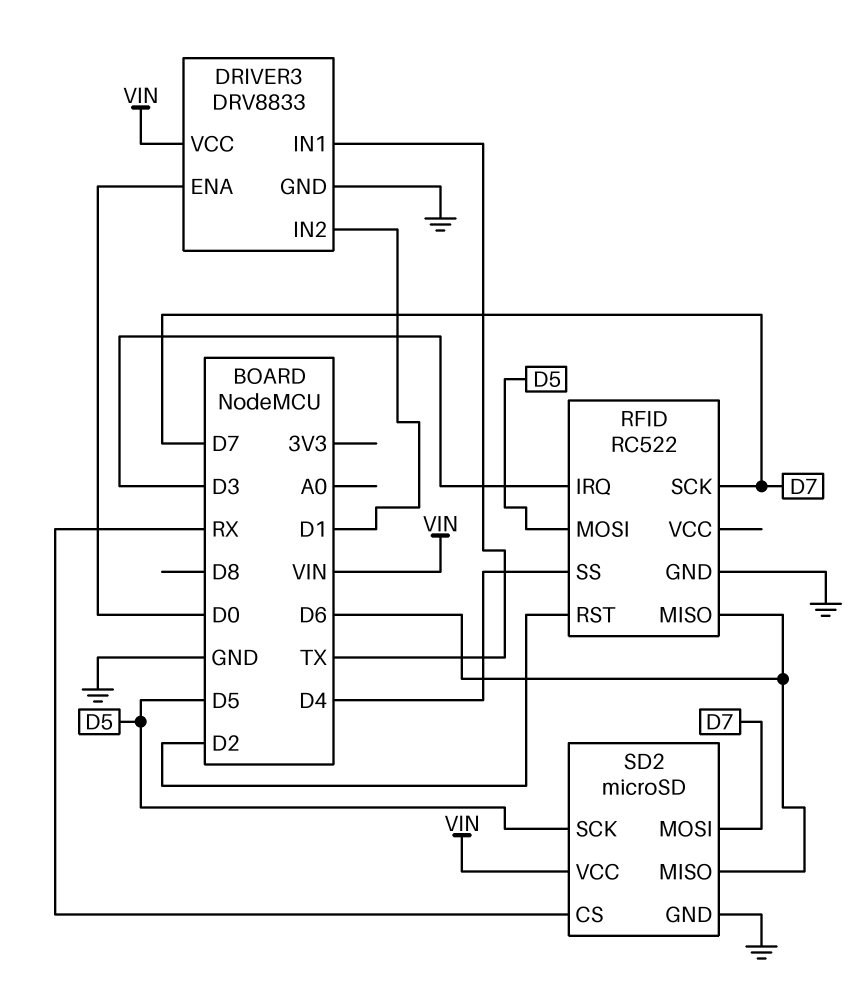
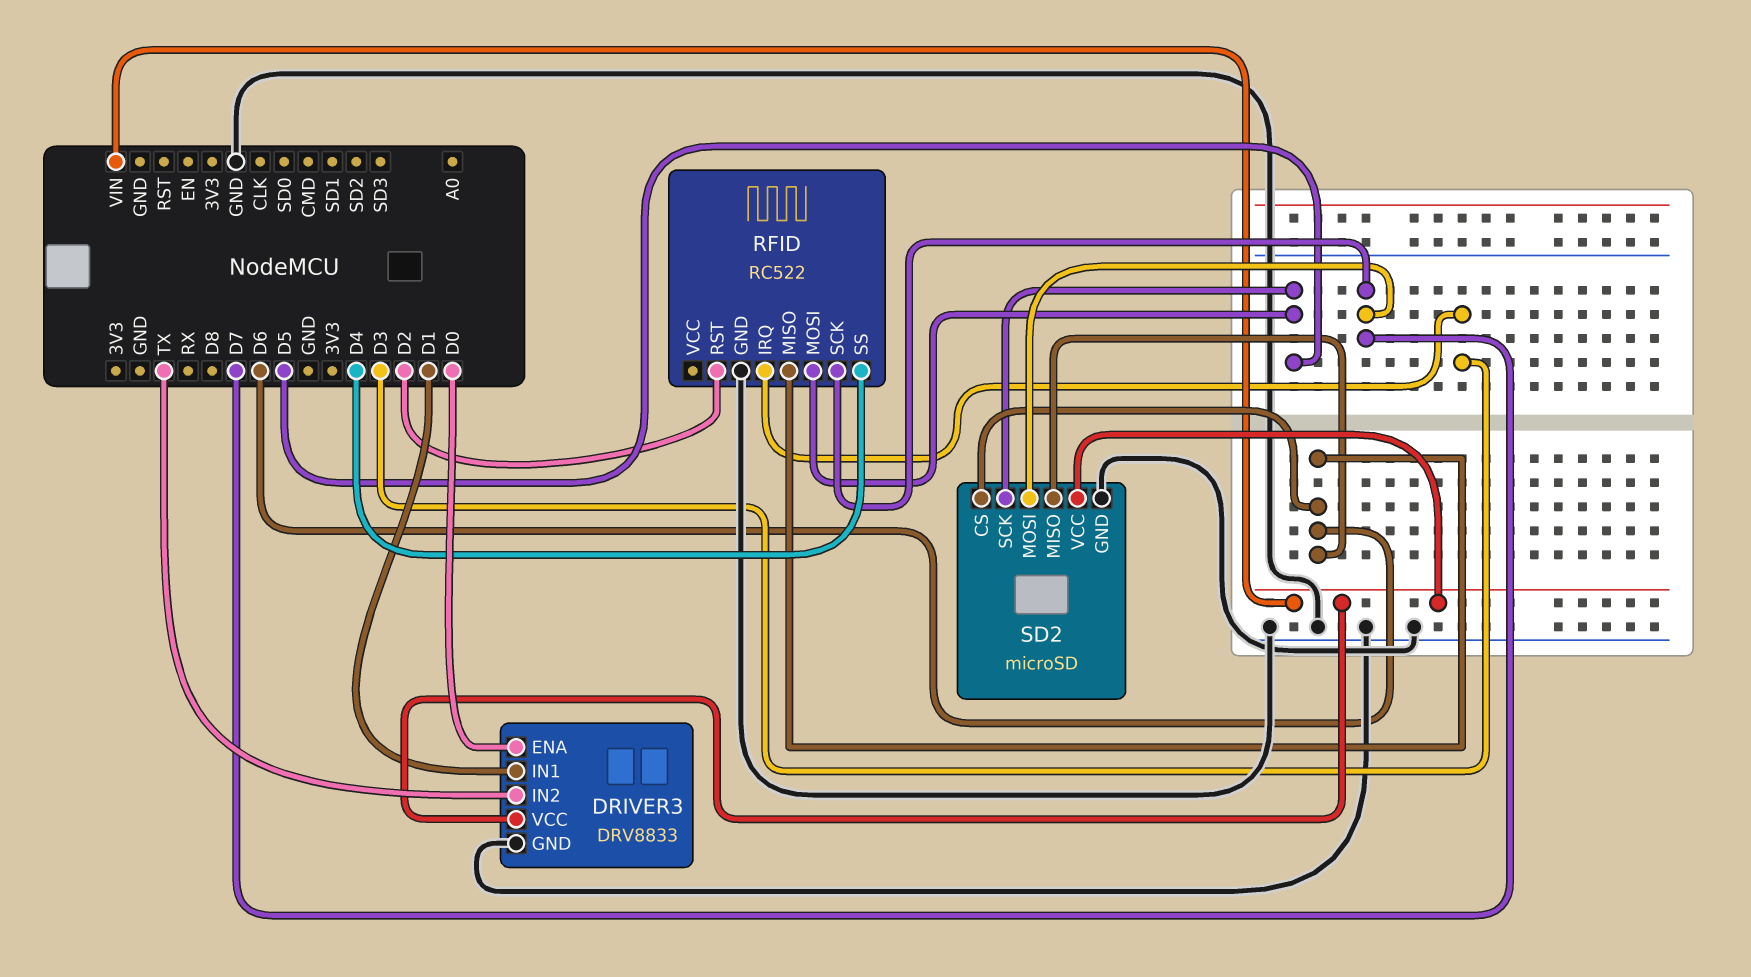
DRIVER3 pin IN1: TX -> D1
DRIVER3 pin IN2: D1 -> TX
SD2 pin CS: RX -> D6

